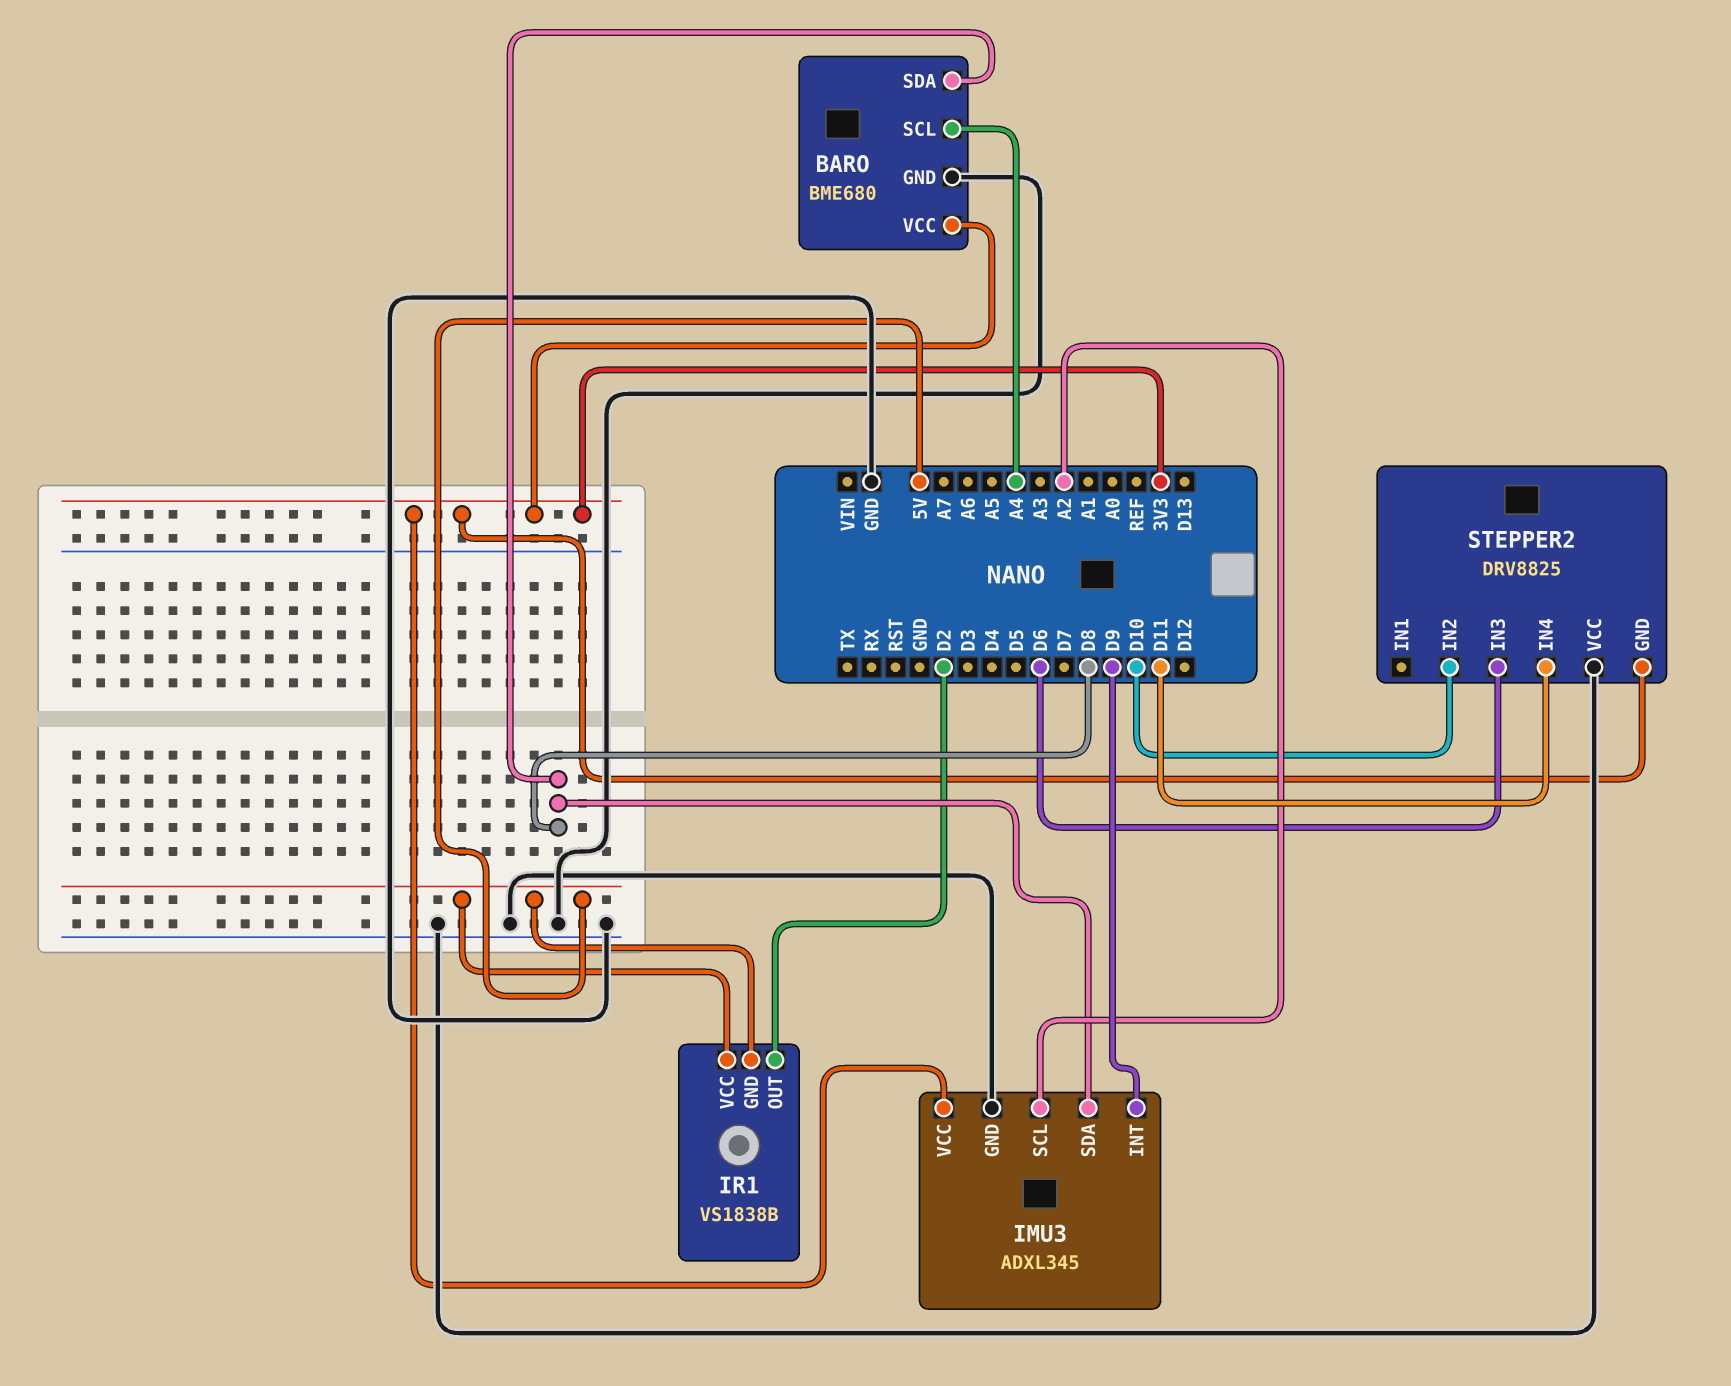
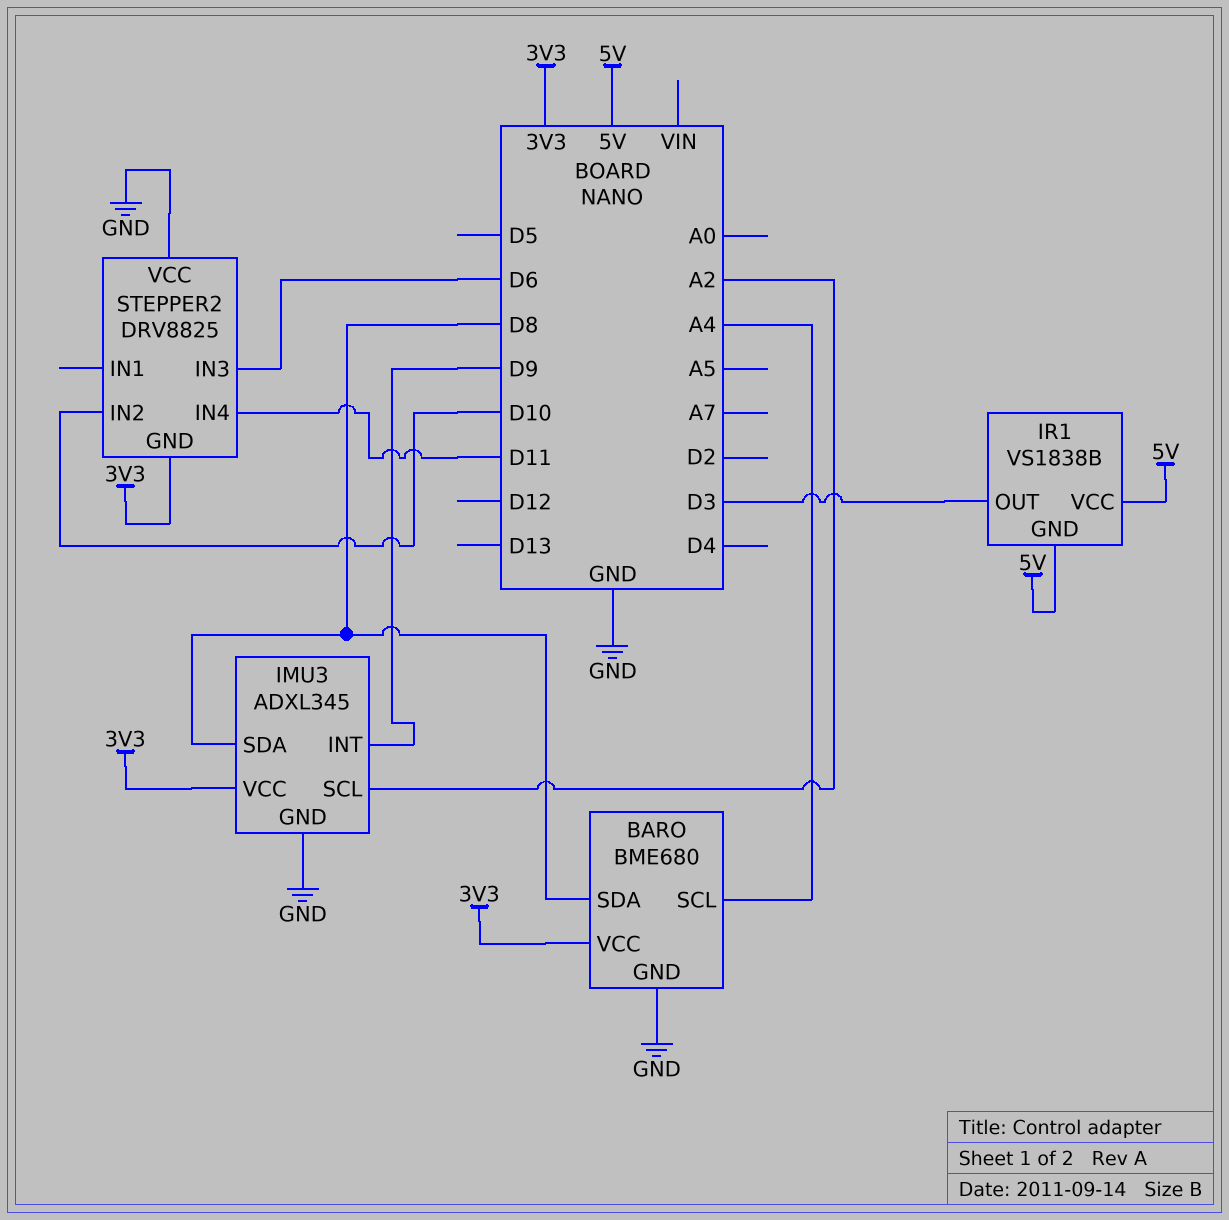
IR1 pin OUT: D2 -> D3

